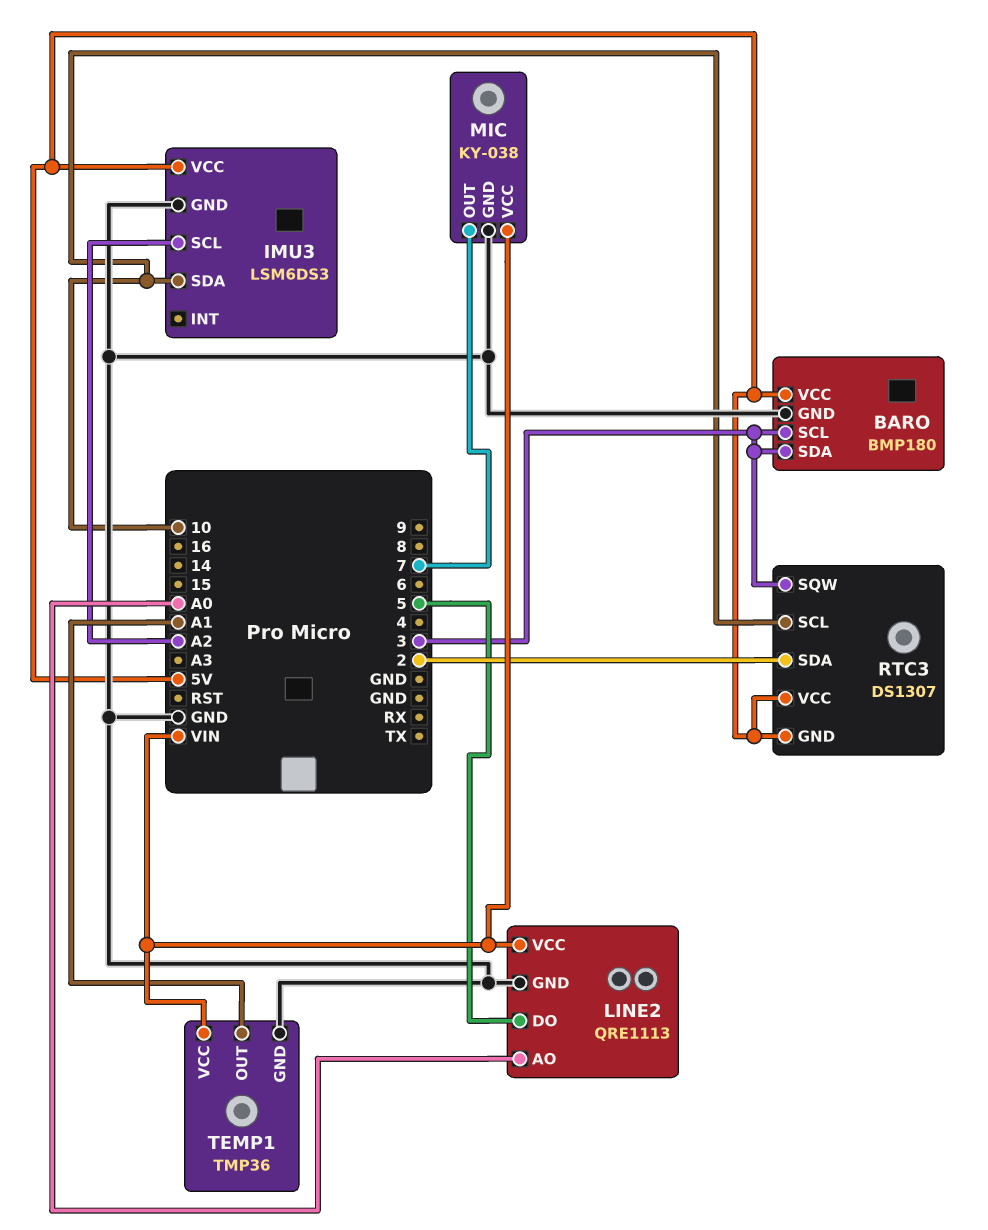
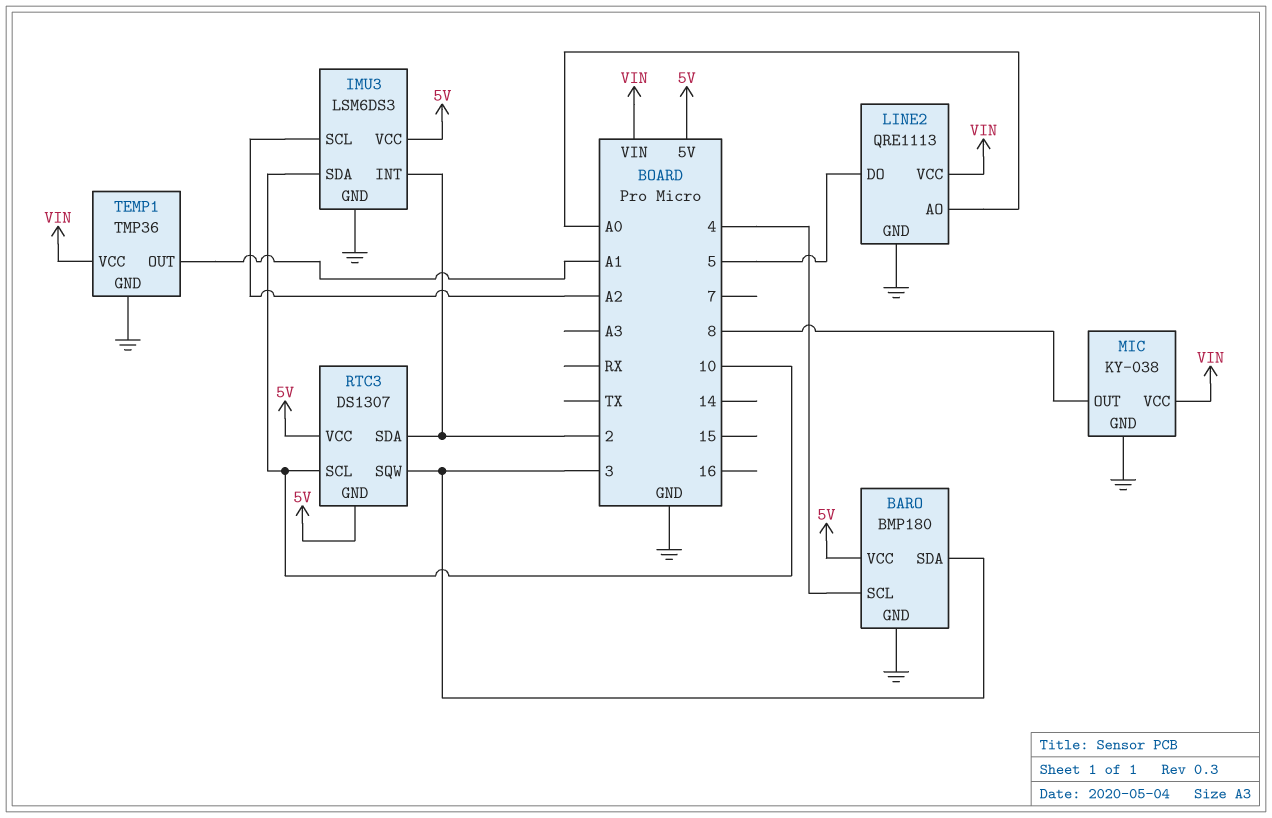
BARO pin SCL: 3 -> 4
IMU3 pin INT: none -> 2
MIC pin OUT: 7 -> 8

